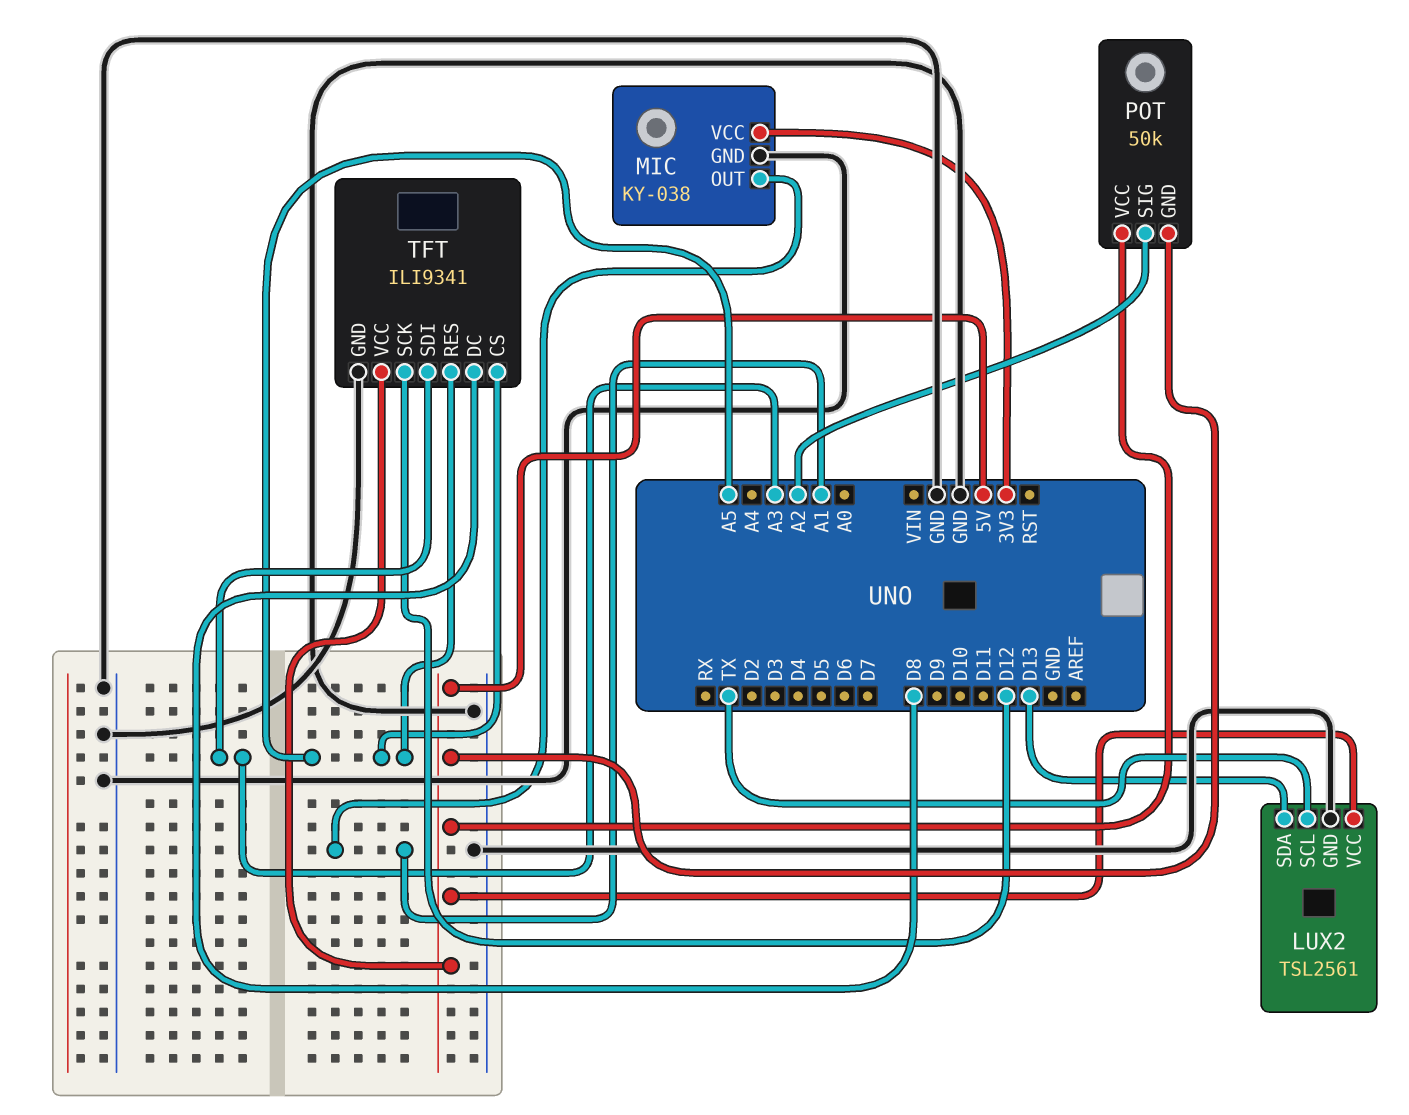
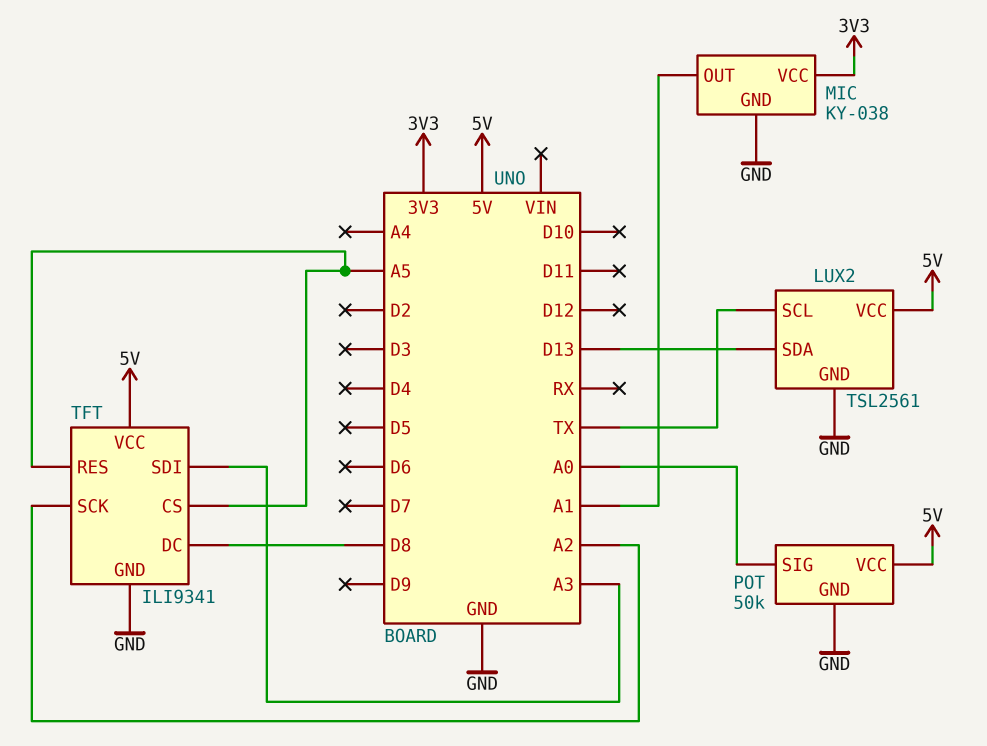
POT pin GND: 5V -> GND
POT pin SIG: A2 -> A0
TFT pin SCK: D12 -> A2

